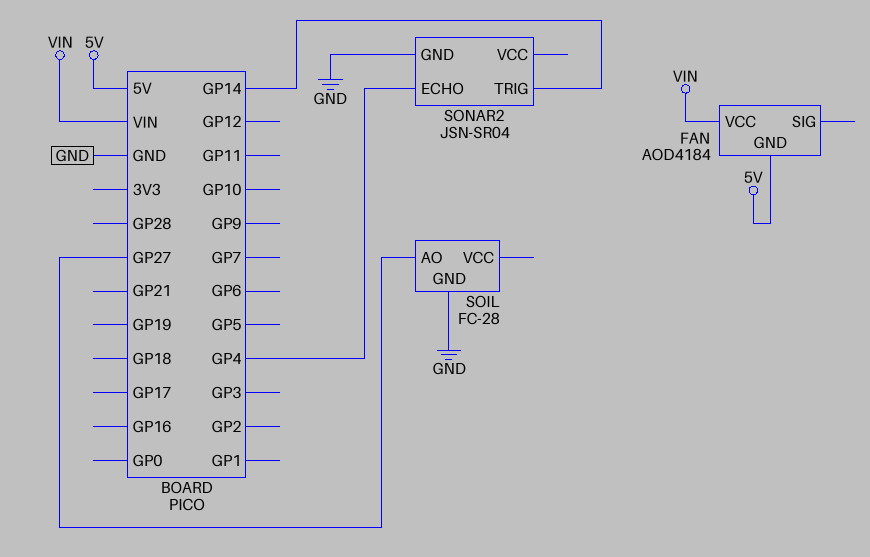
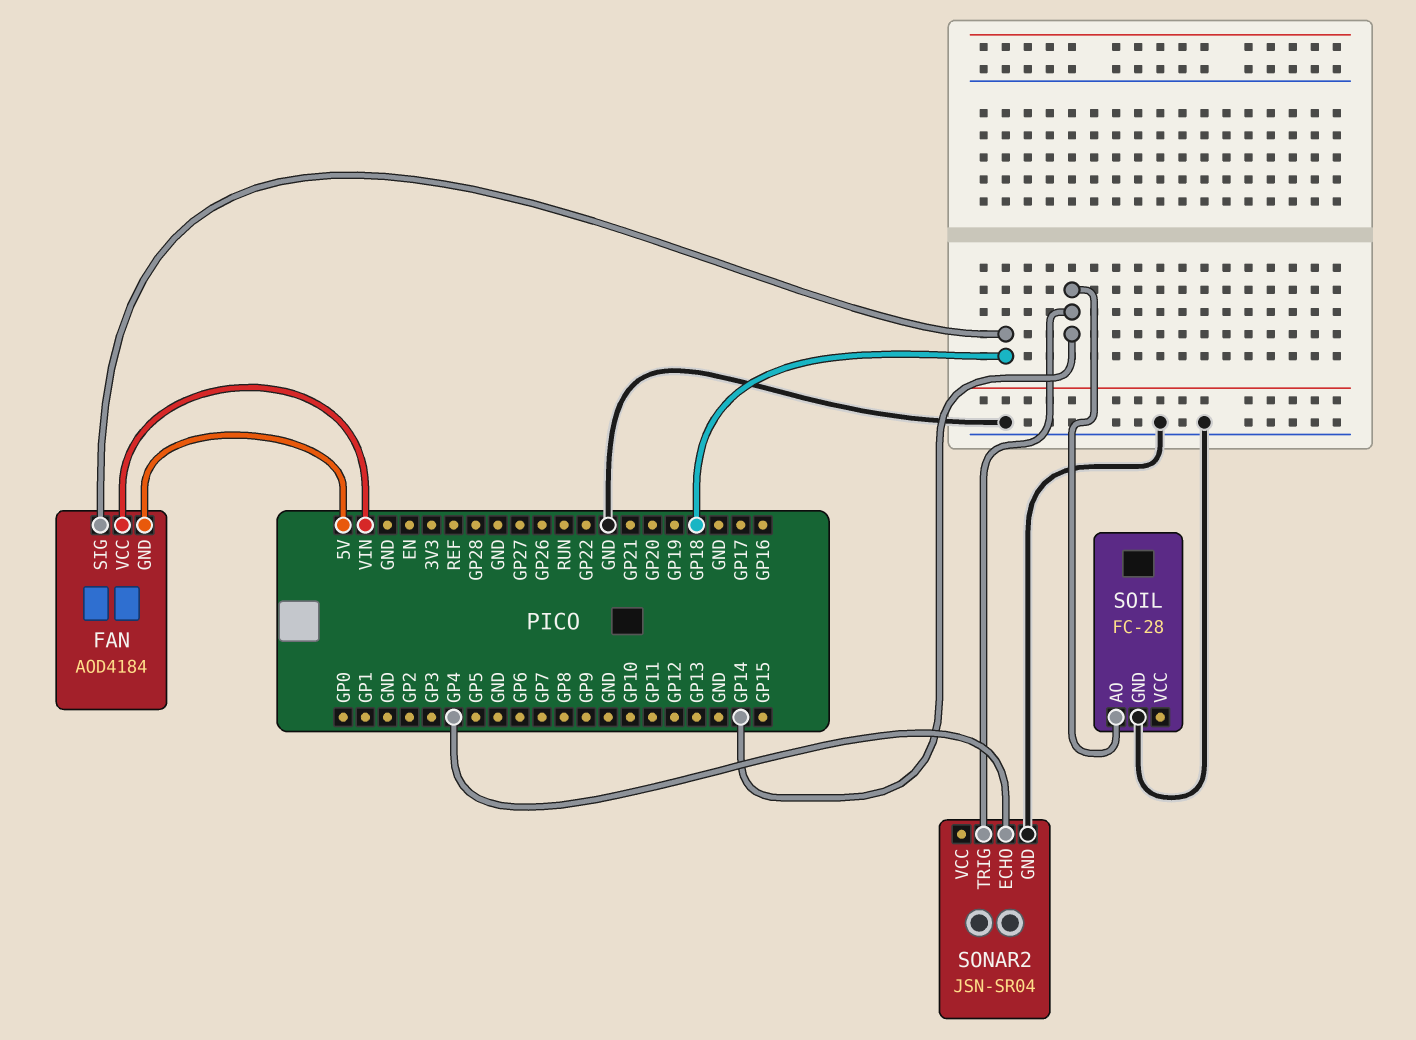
FAN pin SIG: none -> GP18
SOIL pin AO: GP27 -> GP14

